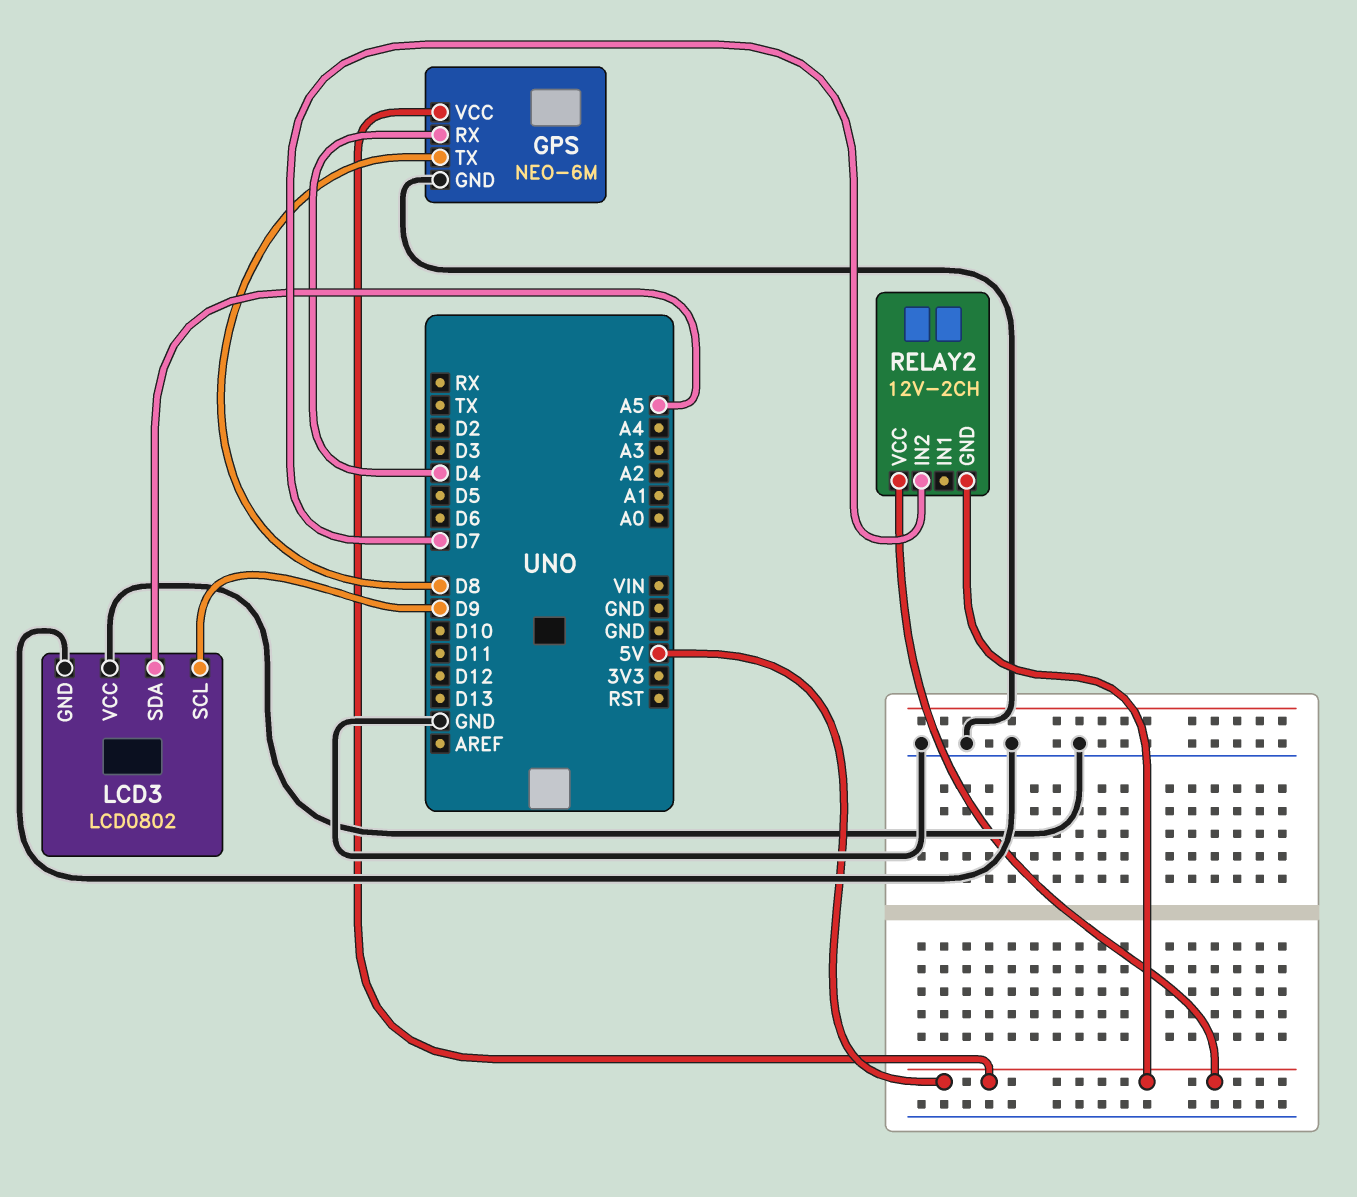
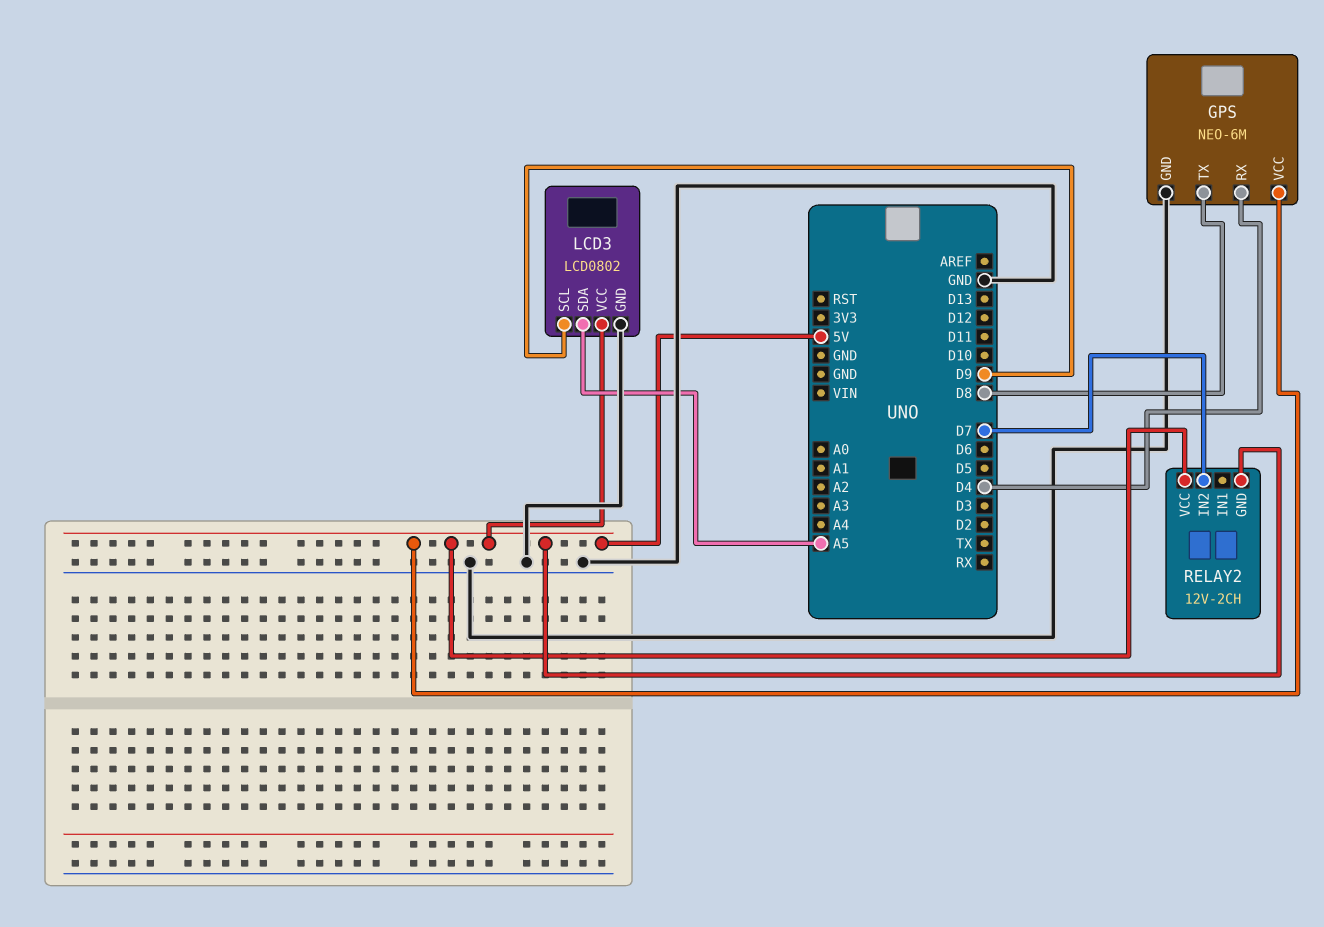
LCD3 pin VCC: GND -> 5V

